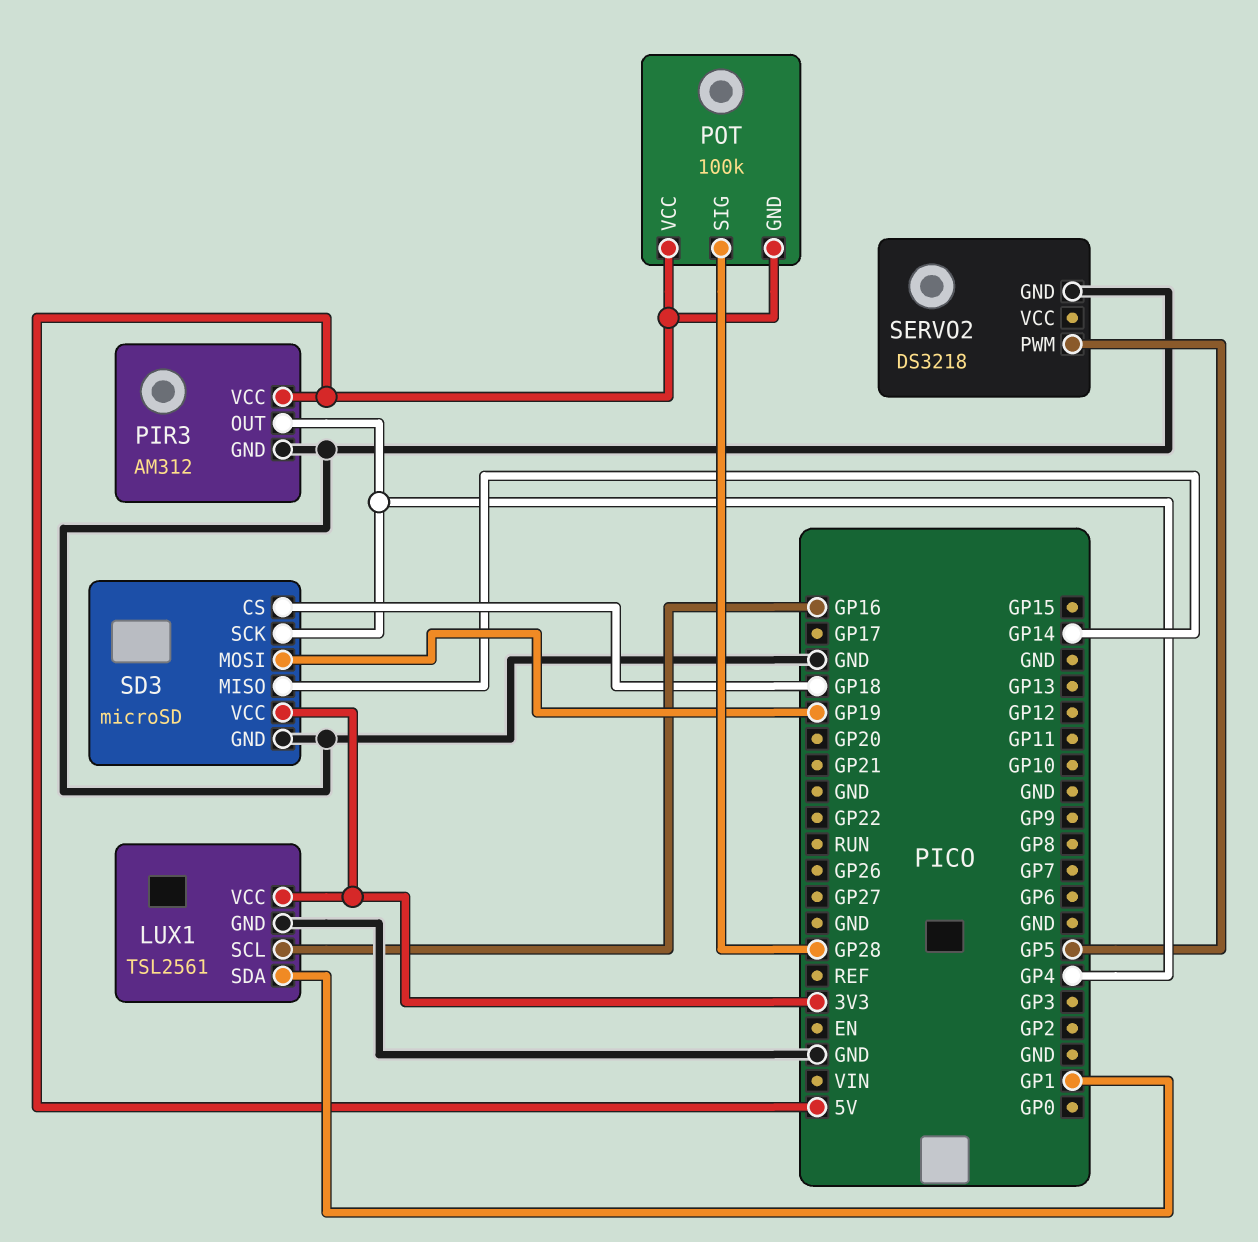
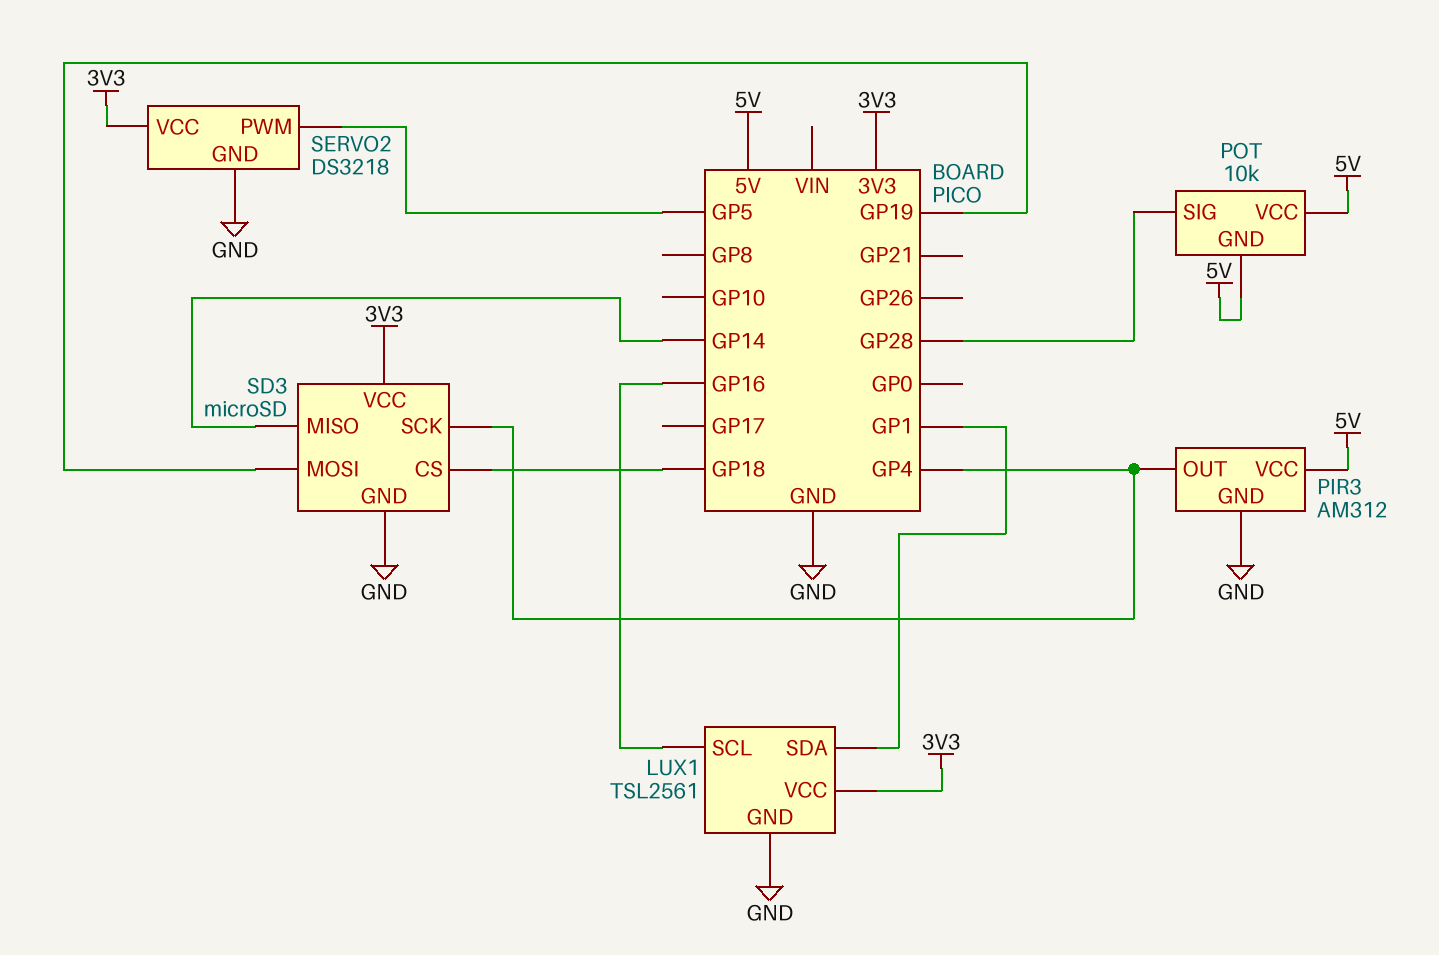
POT: 100k -> 10k
SERVO2 pin VCC: none -> 3V3

